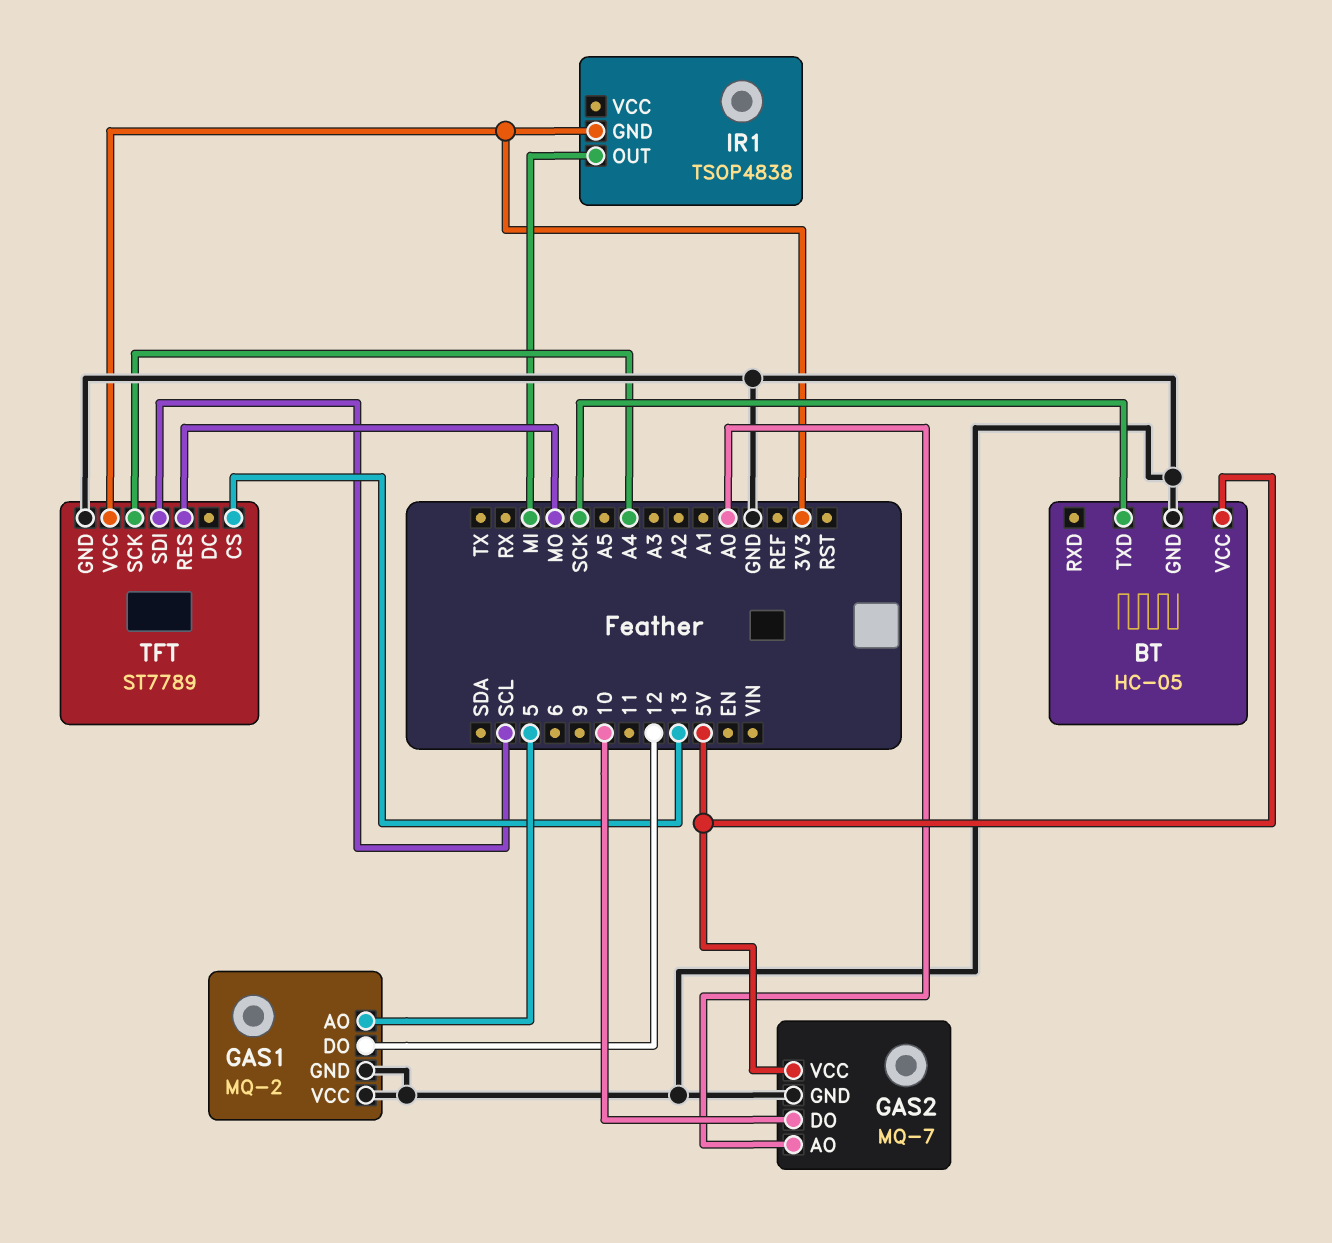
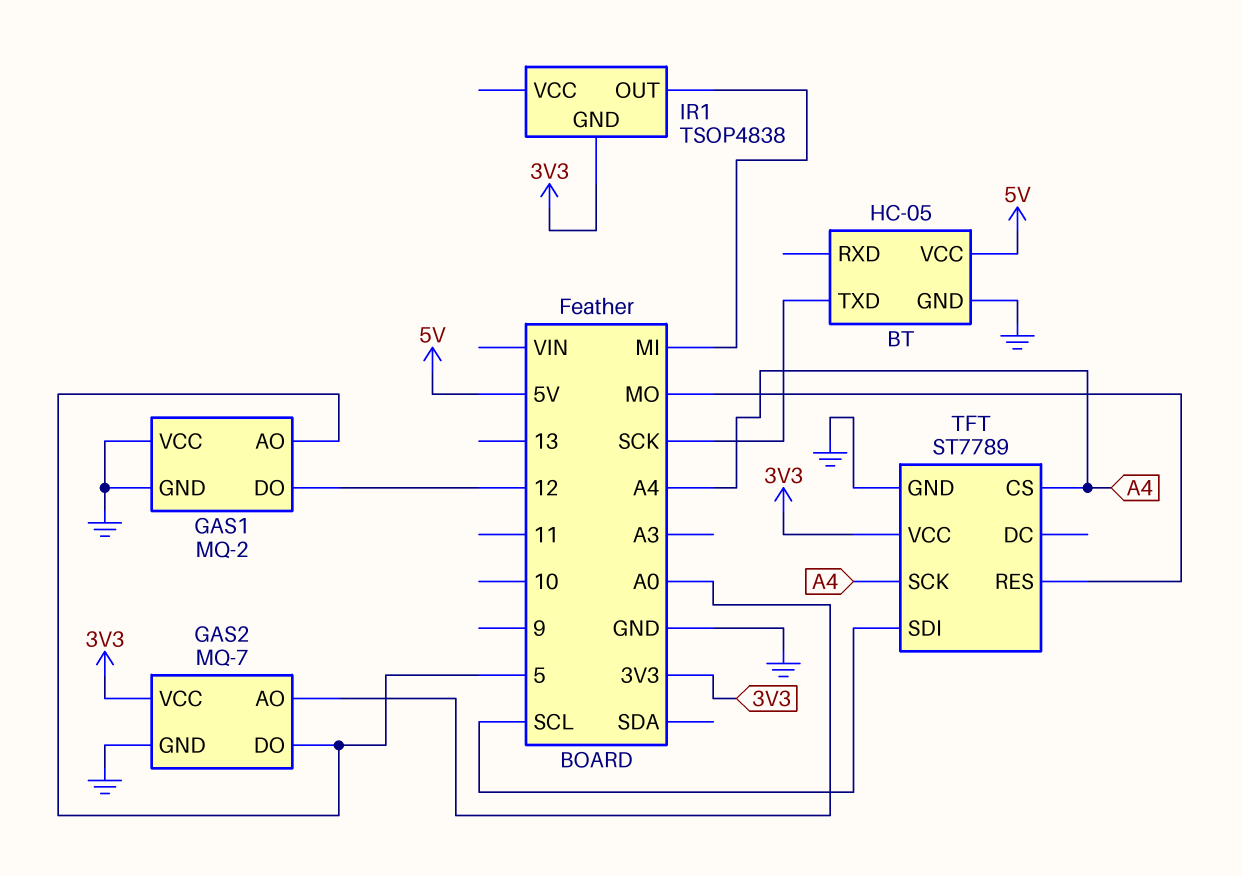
GAS2 pin DO: 10 -> 5
GAS2 pin VCC: 5V -> 3V3
TFT pin CS: 13 -> A4

